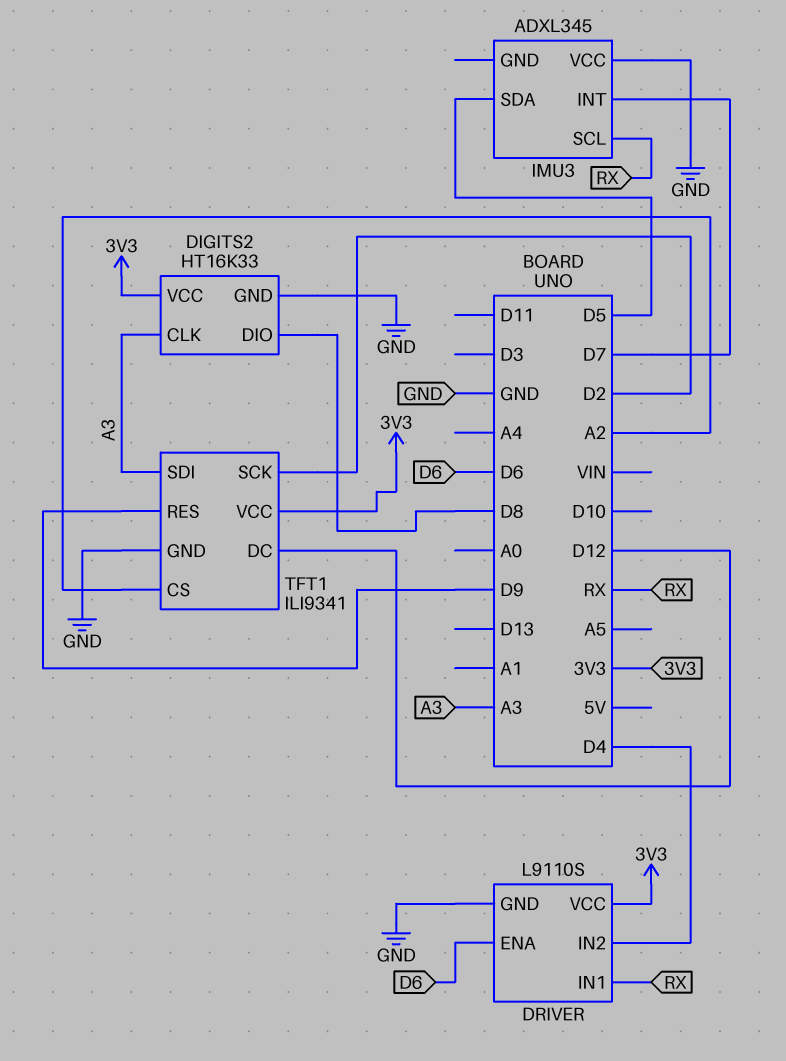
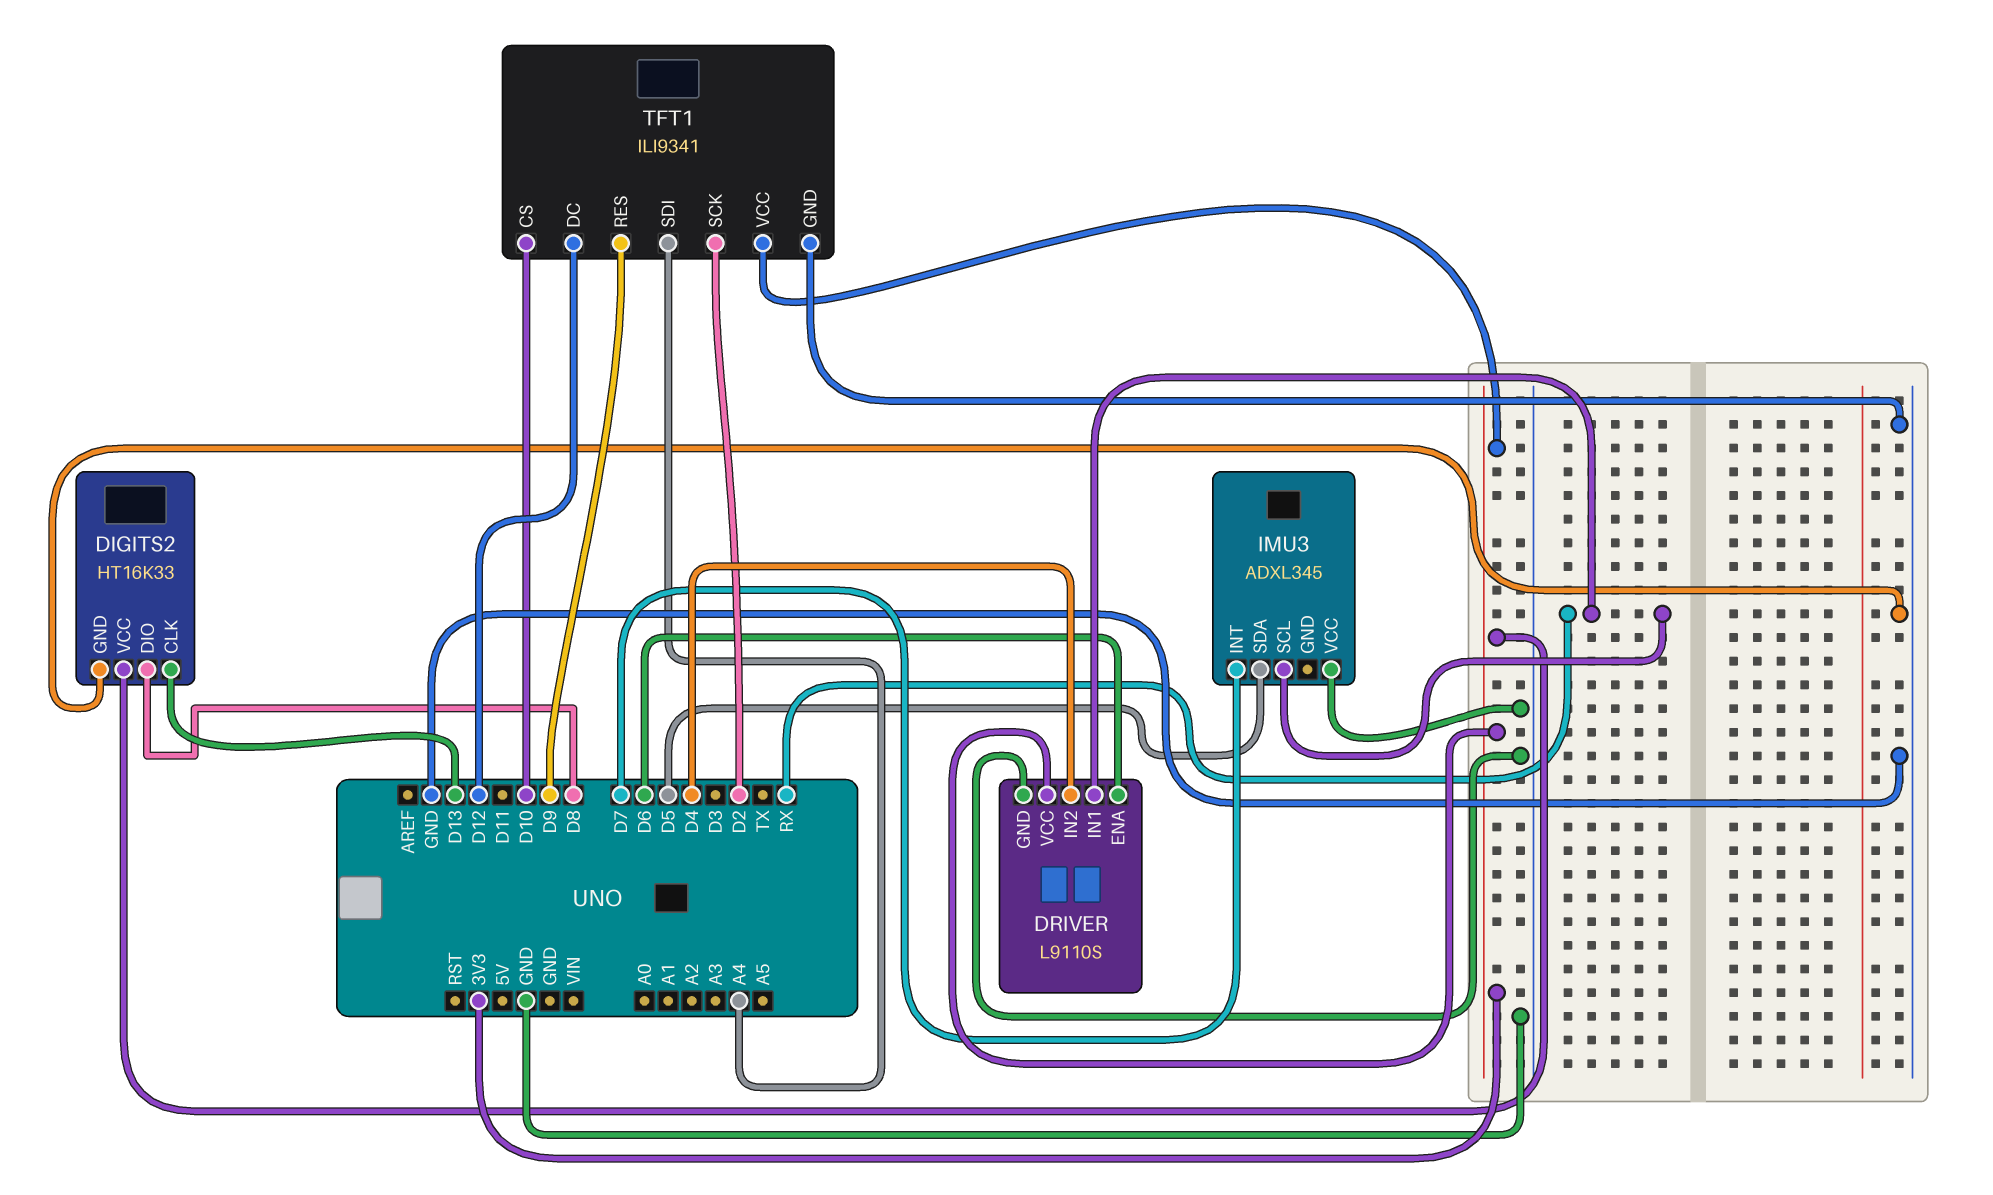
DIGITS2 pin CLK: A3 -> D13
TFT1 pin CS: A2 -> D10
TFT1 pin SDI: A3 -> A4

